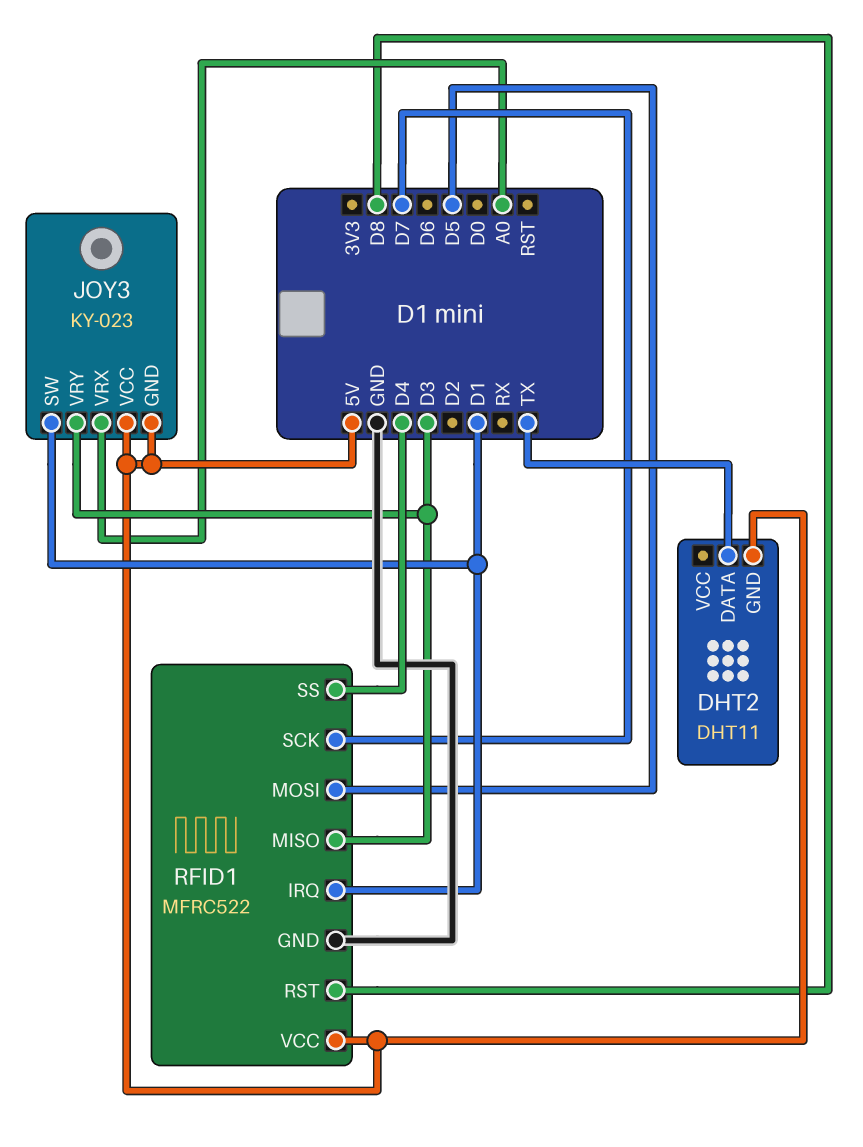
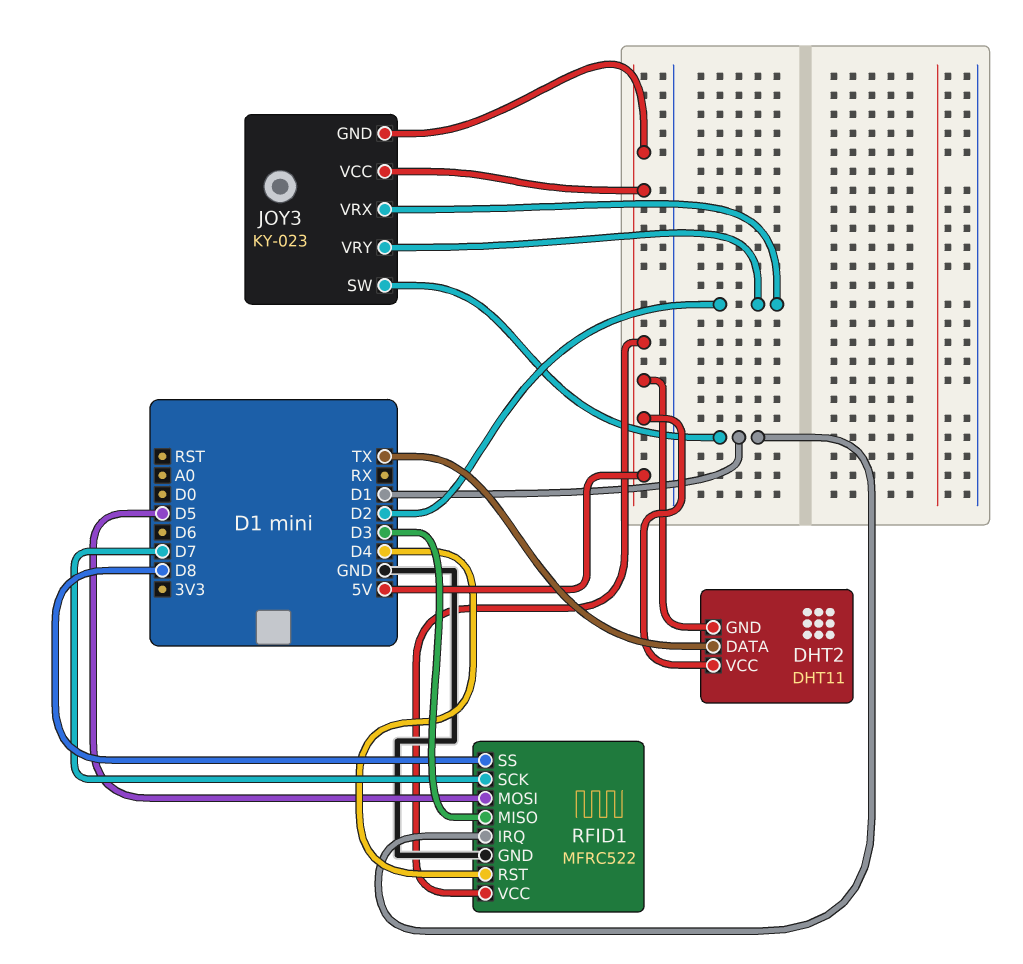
DHT2 pin VCC: none -> 5V
JOY3 pin VRX: A0 -> D2
JOY3 pin VRY: D3 -> D2
RFID1 pin RST: D8 -> D4
RFID1 pin SS: D4 -> D8

